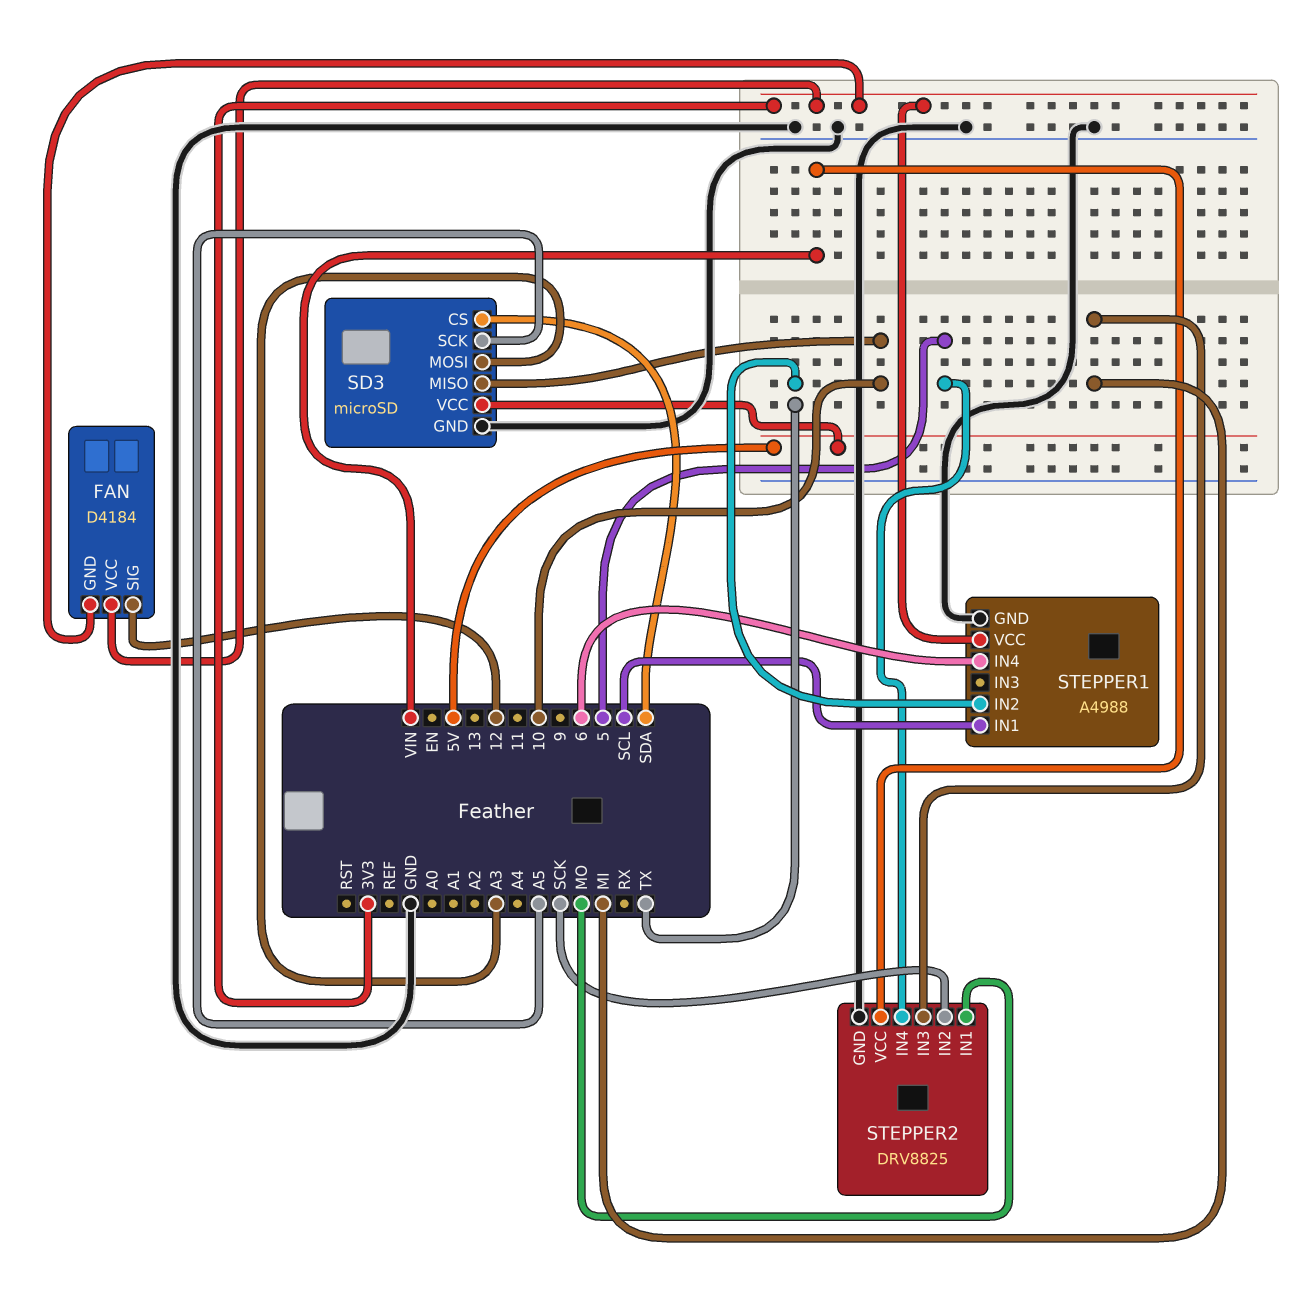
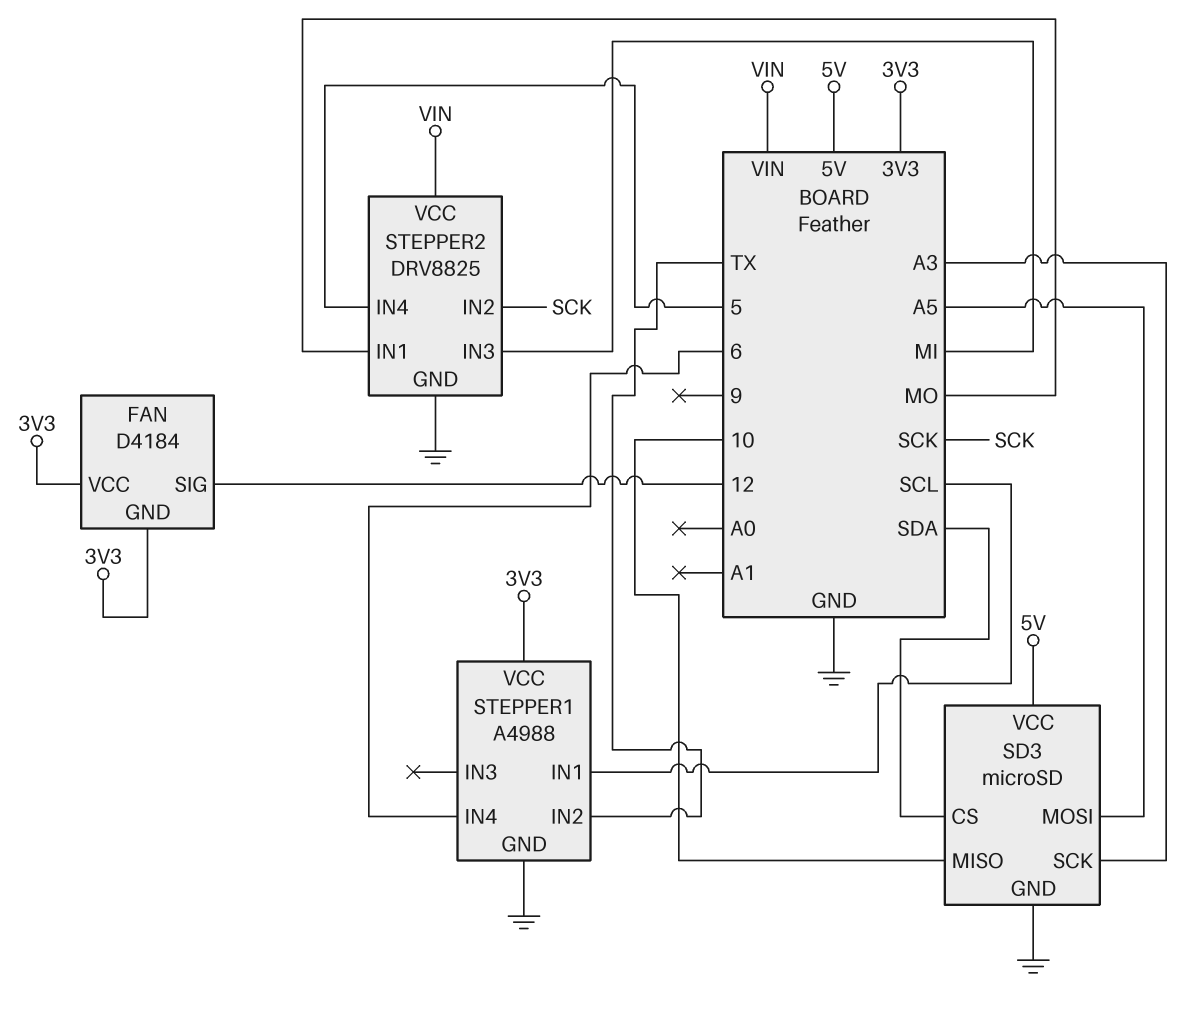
SD3 pin MOSI: A3 -> A5
SD3 pin SCK: A5 -> A3

